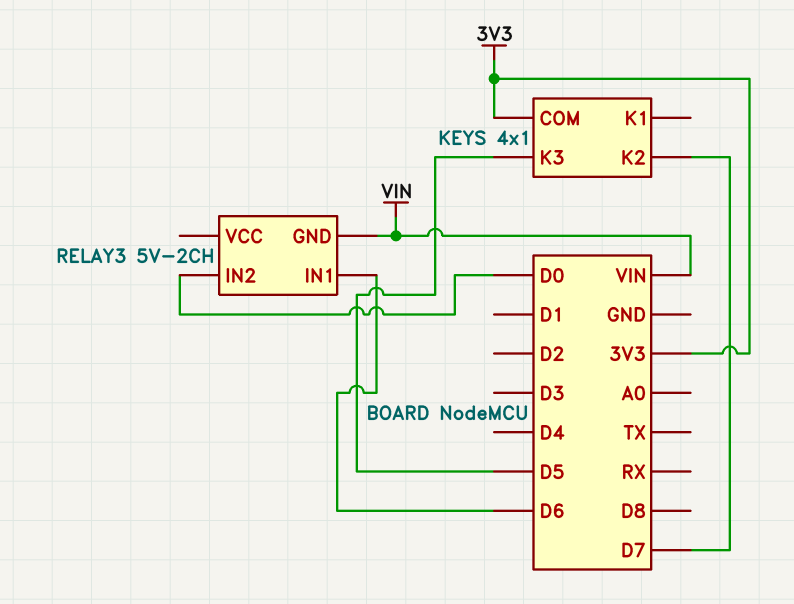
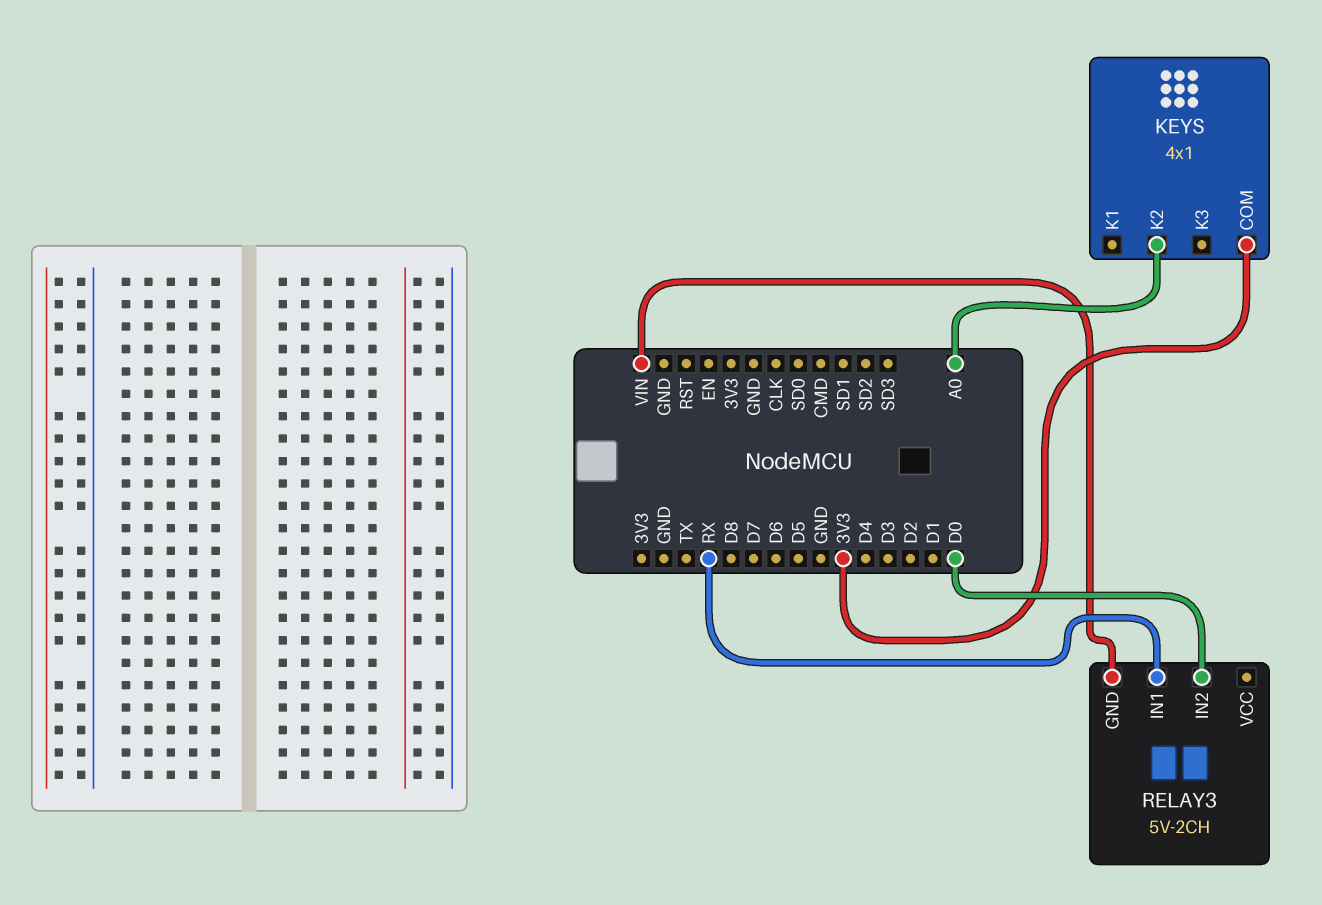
KEYS pin K2: D7 -> A0
KEYS pin K3: D5 -> none
RELAY3 pin IN1: D6 -> RX

